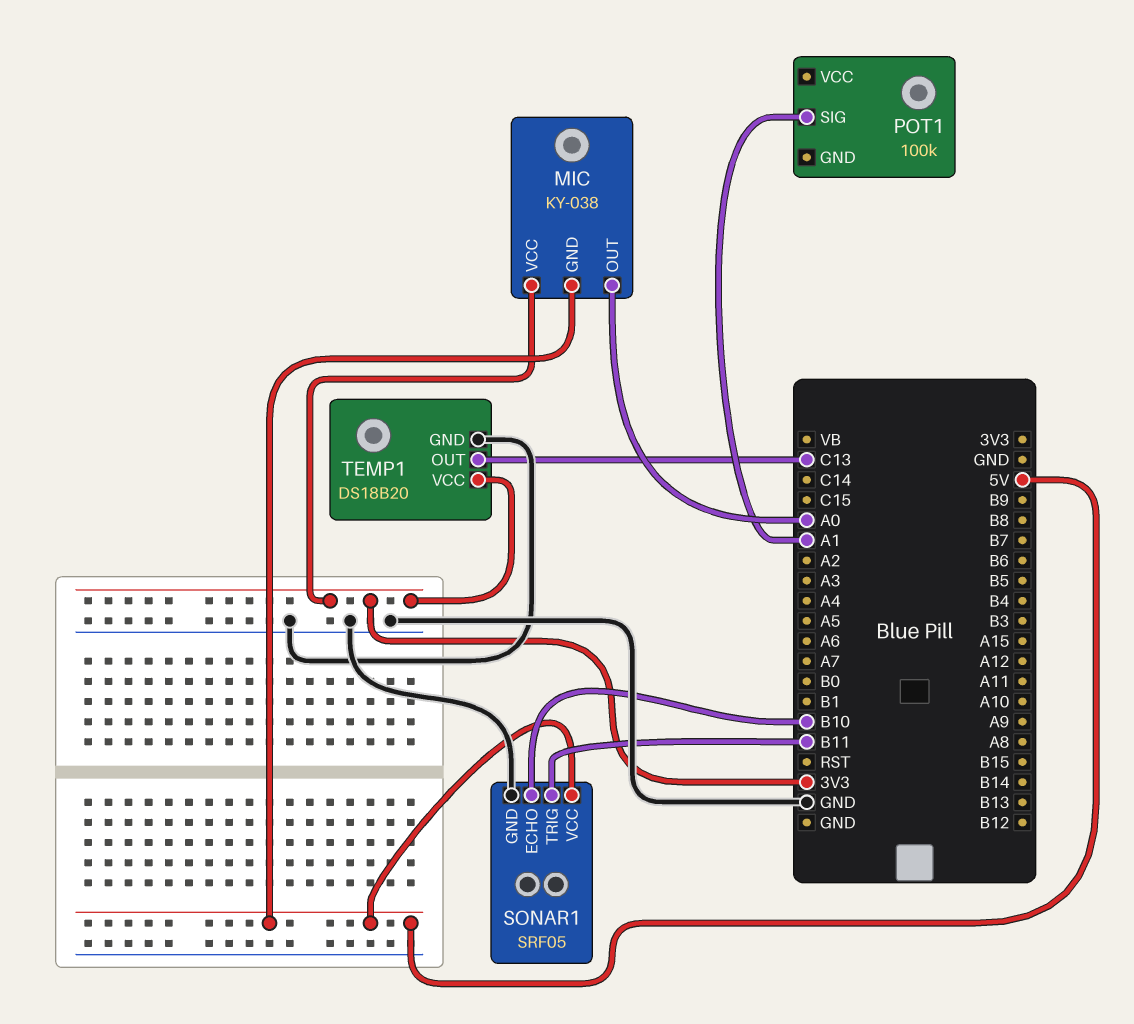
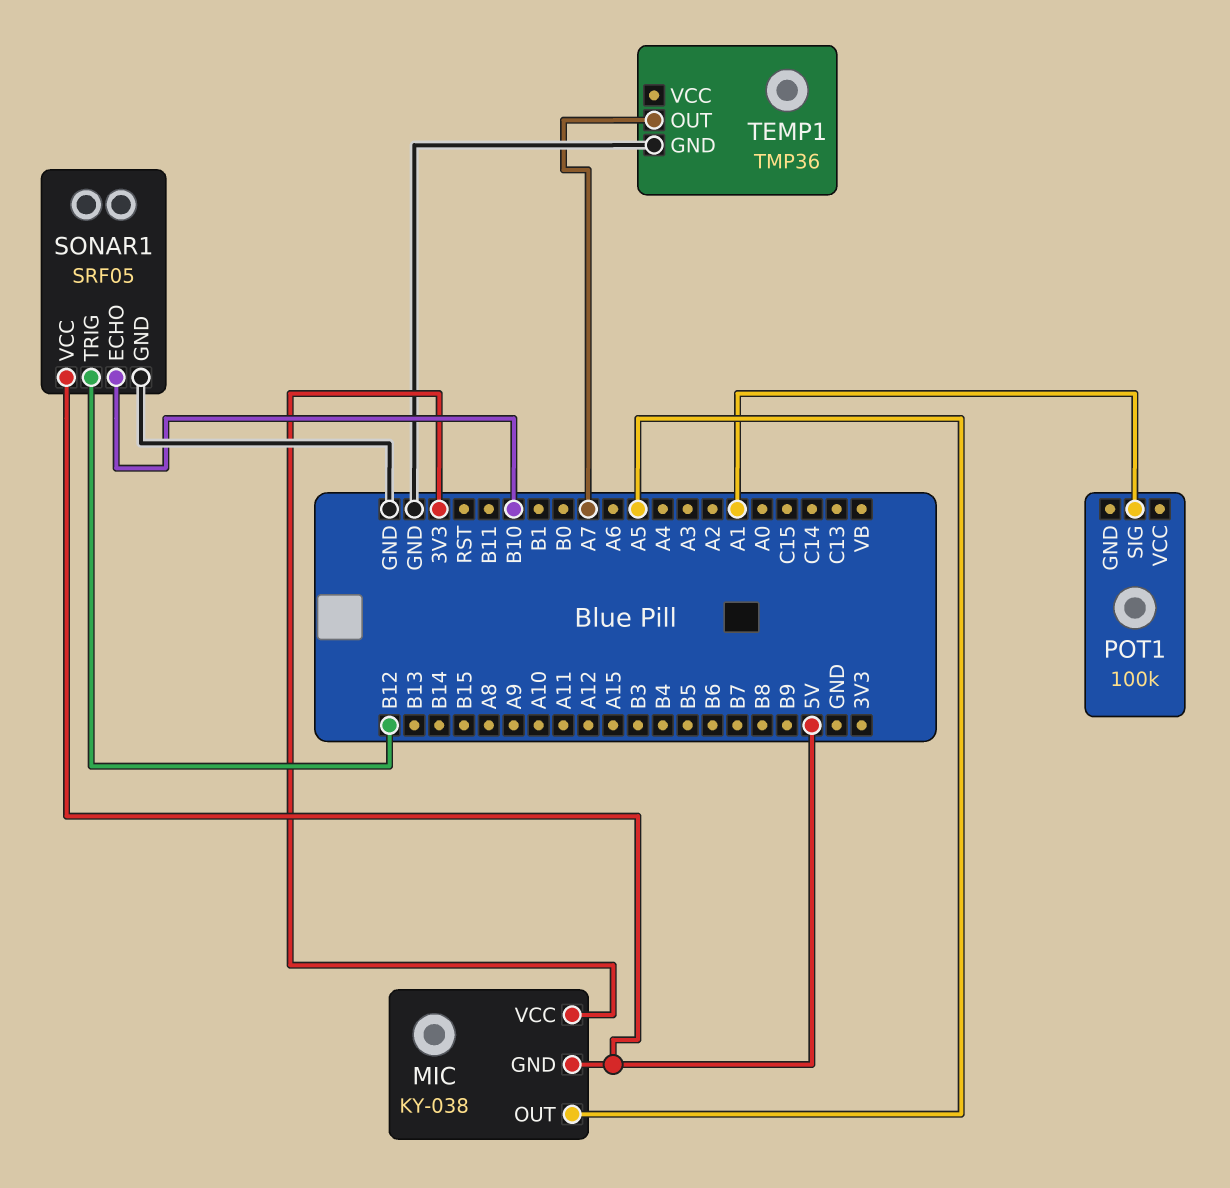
MIC pin OUT: A0 -> A5
SONAR1 pin TRIG: B11 -> B12
TEMP1: DS18B20 -> TMP36
TEMP1 pin OUT: C13 -> A7
TEMP1 pin VCC: 3V3 -> none

